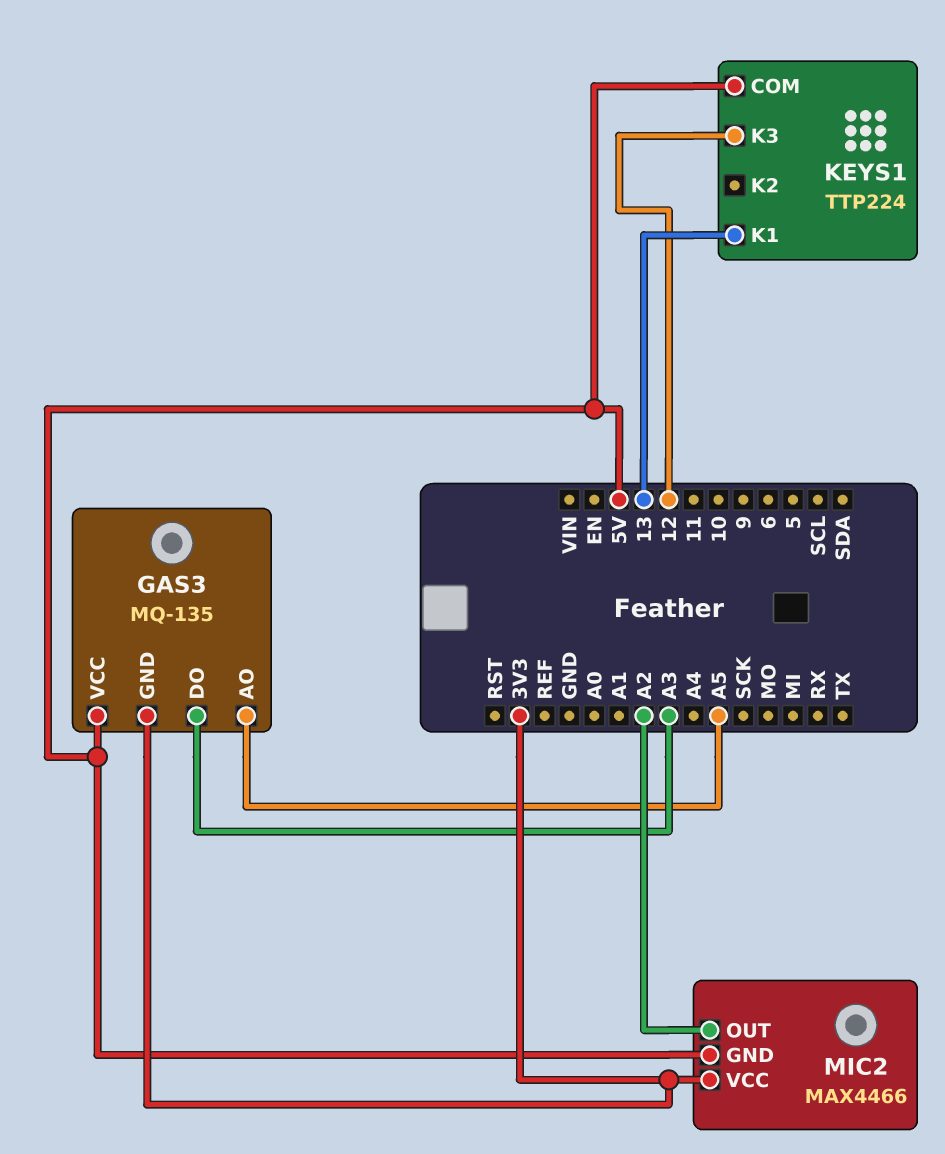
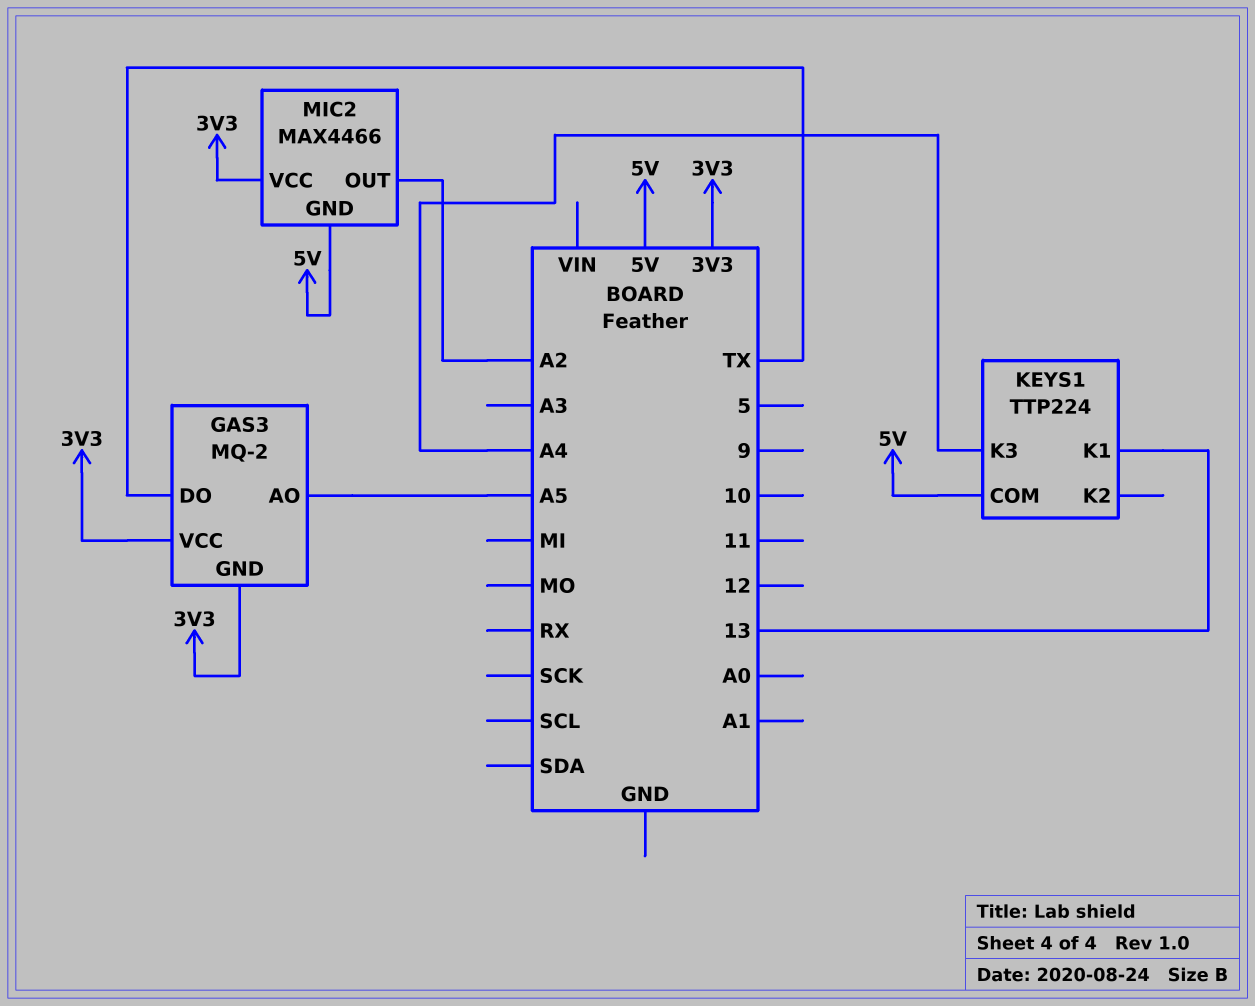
GAS3: MQ-135 -> MQ-2
GAS3 pin DO: A3 -> TX
GAS3 pin VCC: 5V -> 3V3
KEYS1 pin K3: 12 -> A4

